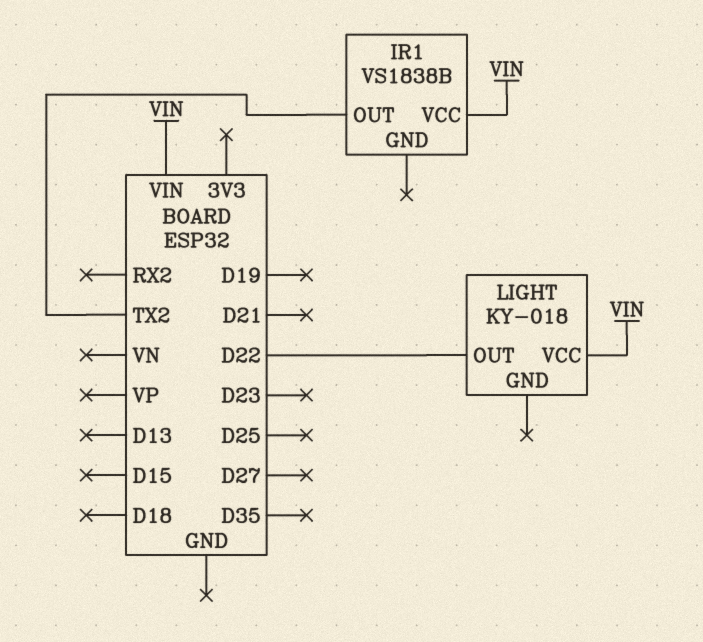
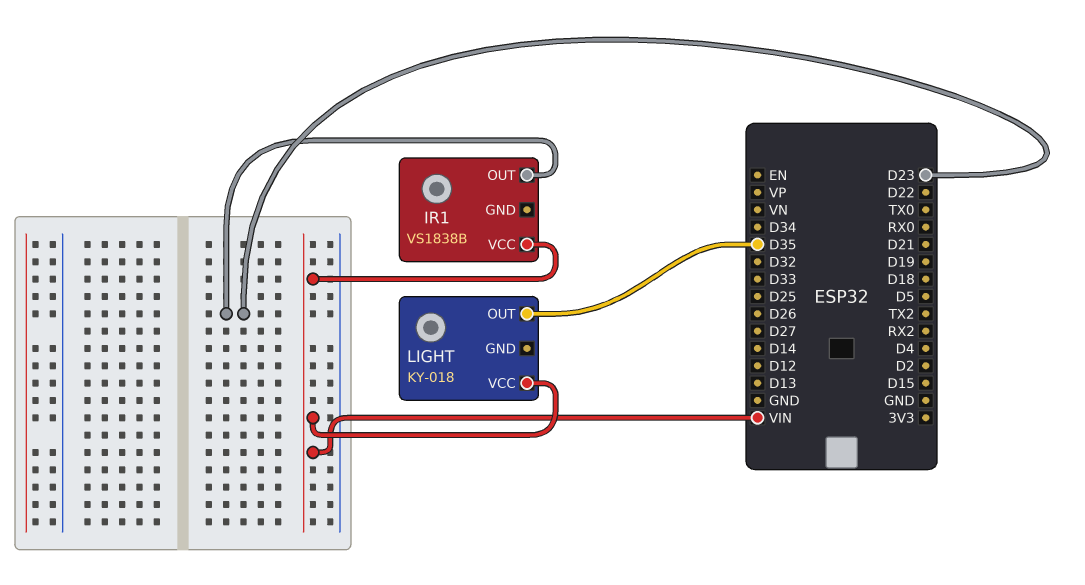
IR1 pin OUT: TX2 -> D23
LIGHT pin OUT: D22 -> D35

